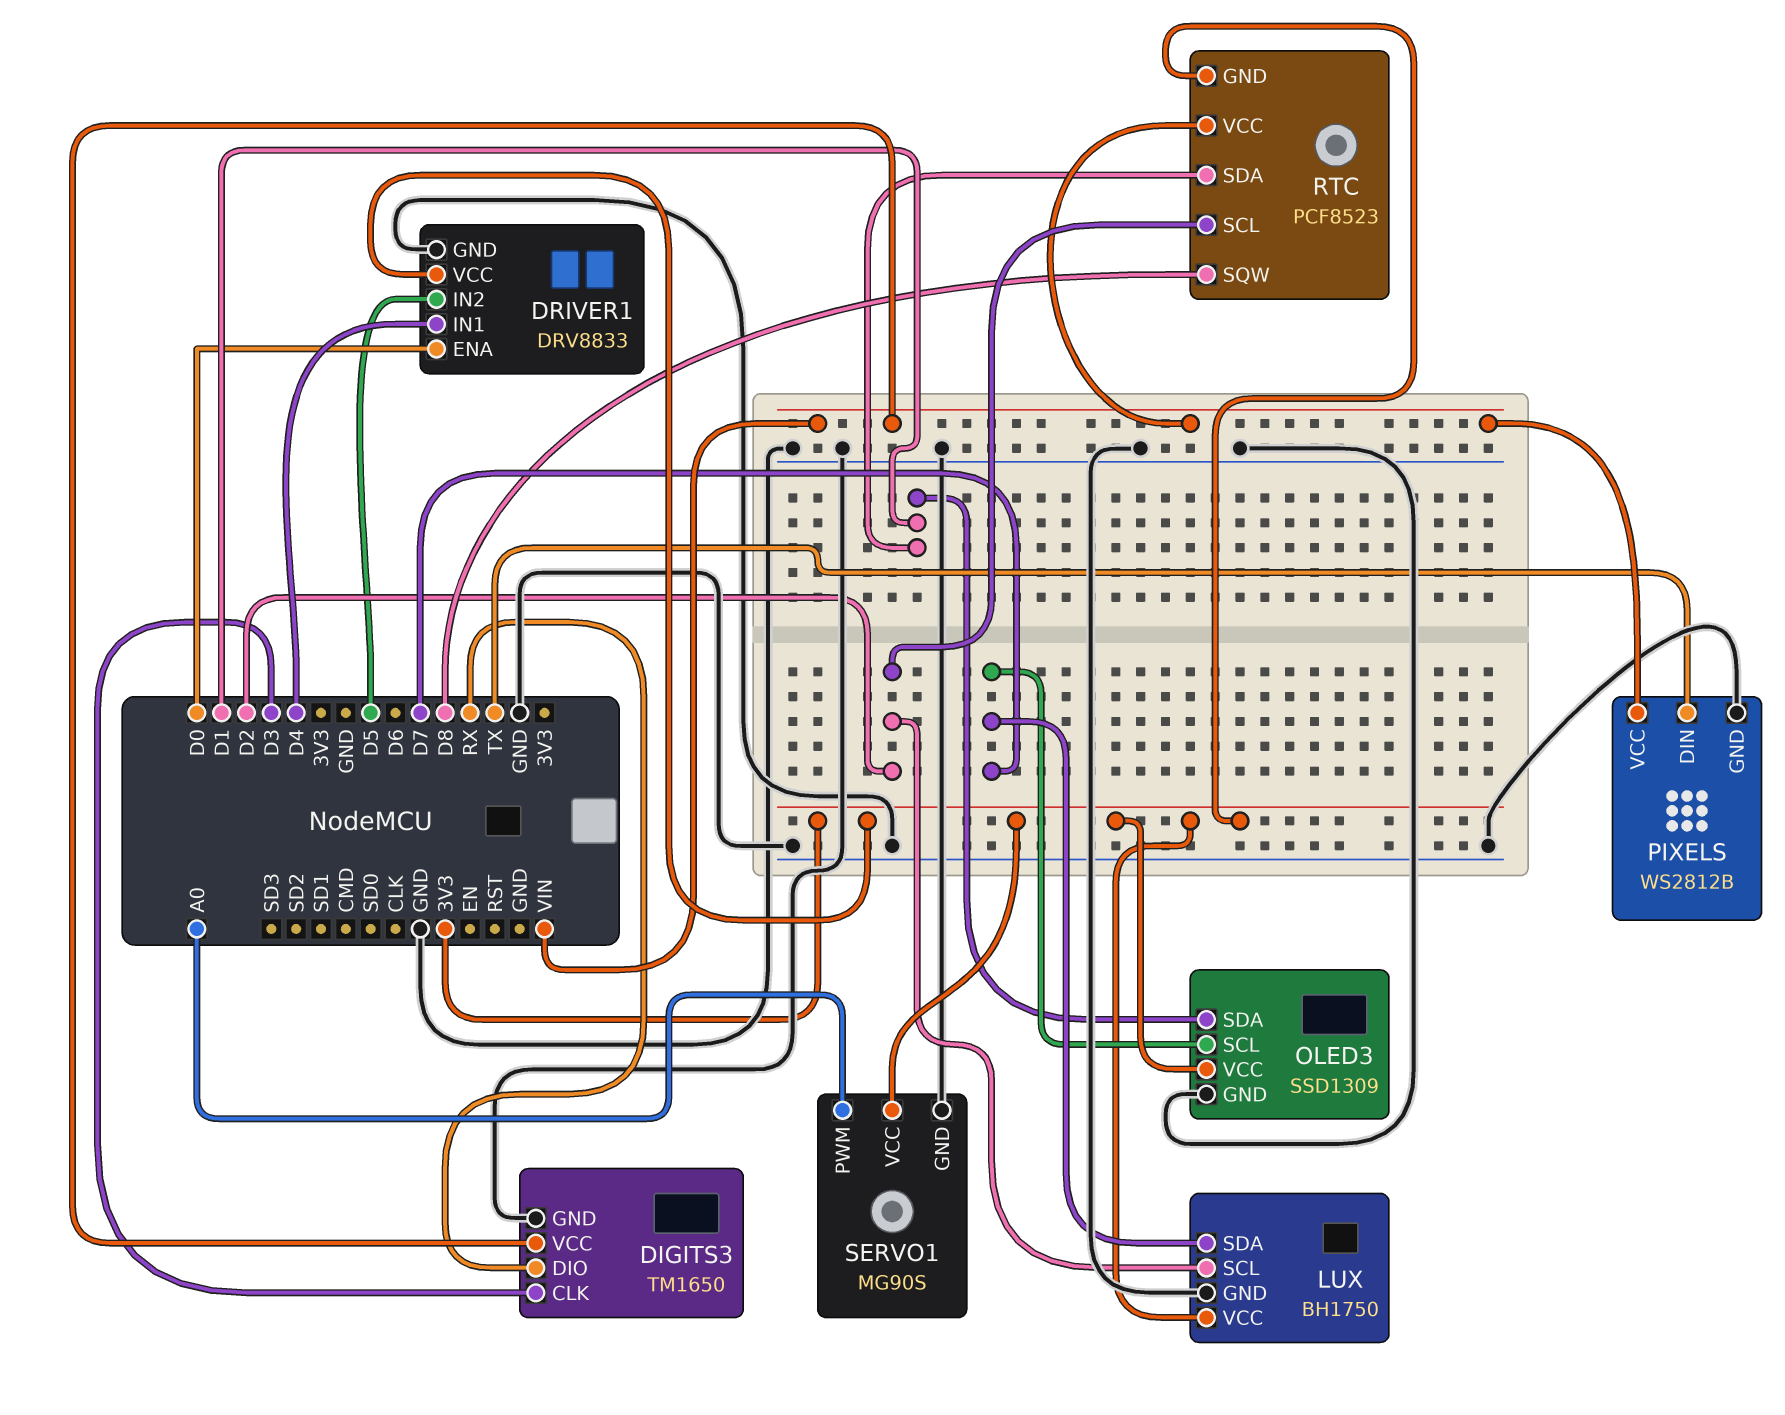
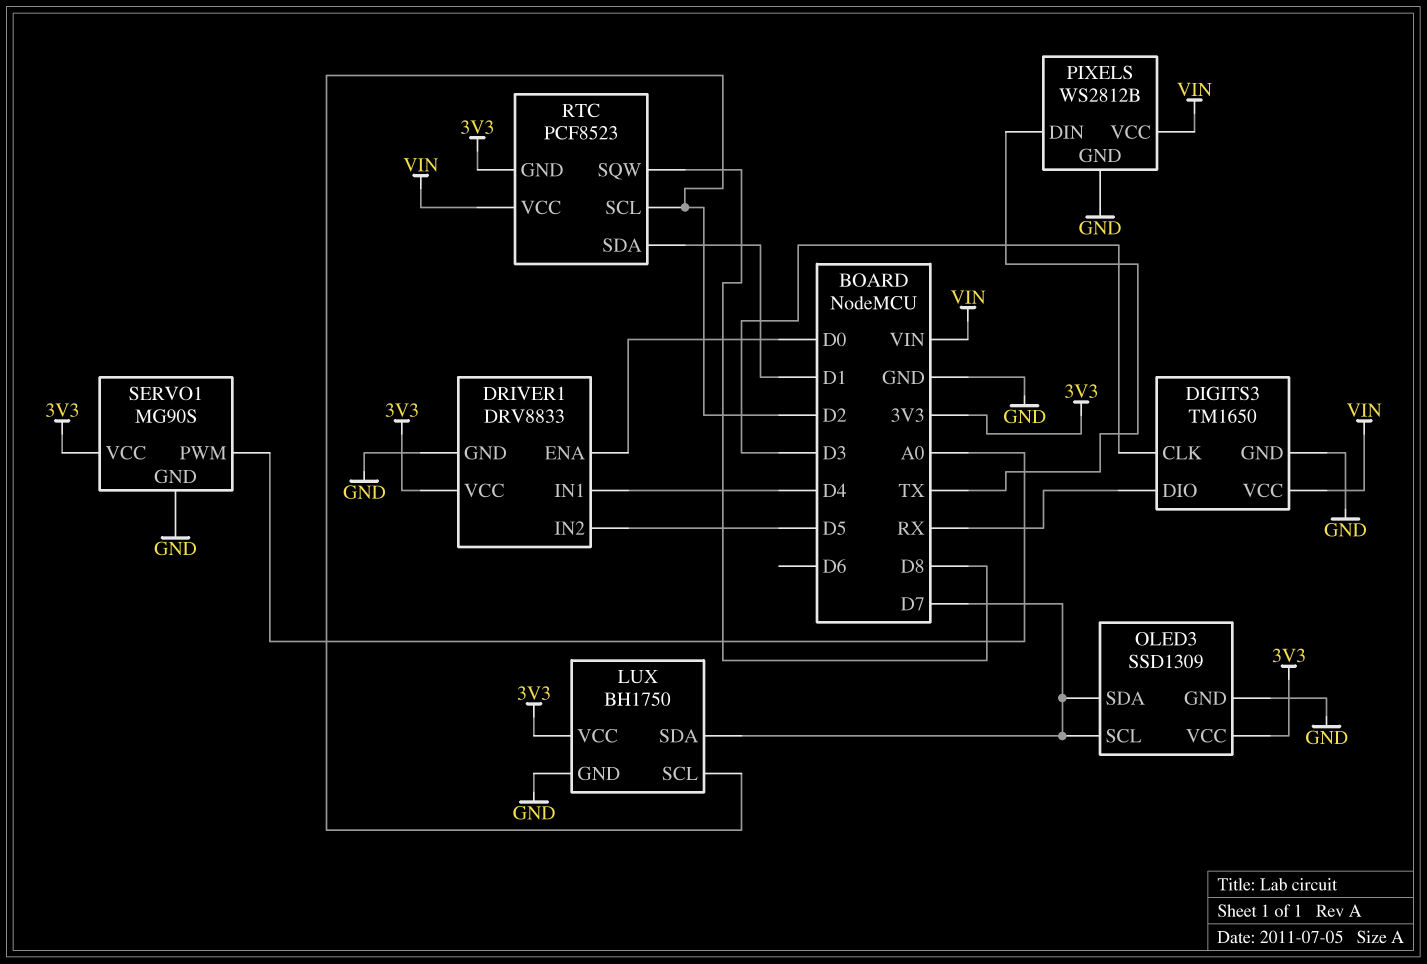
OLED3 pin SDA: D1 -> D7

